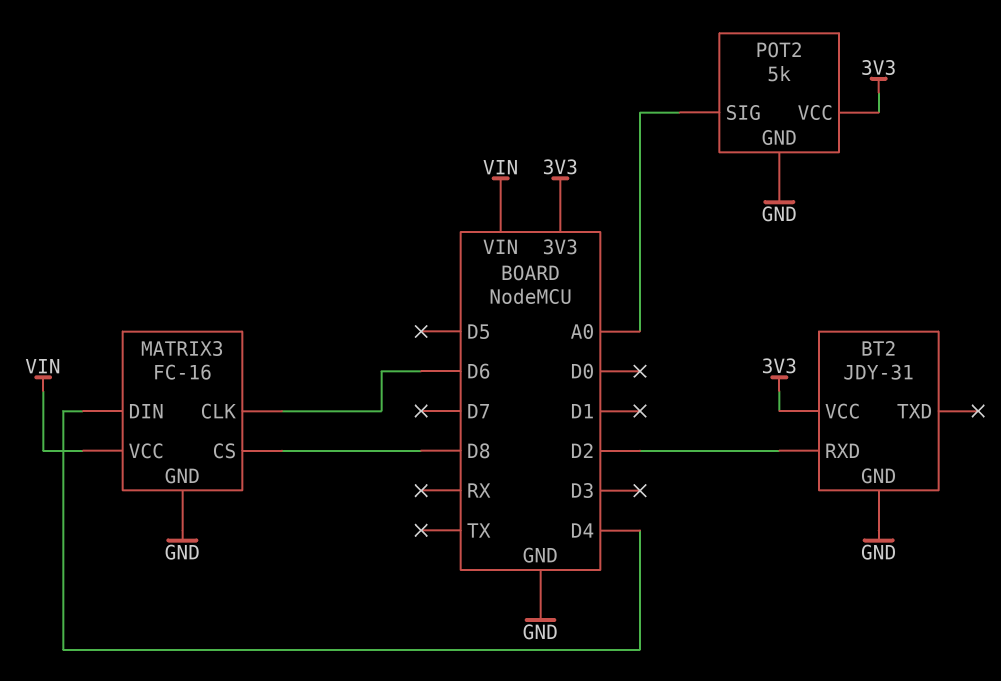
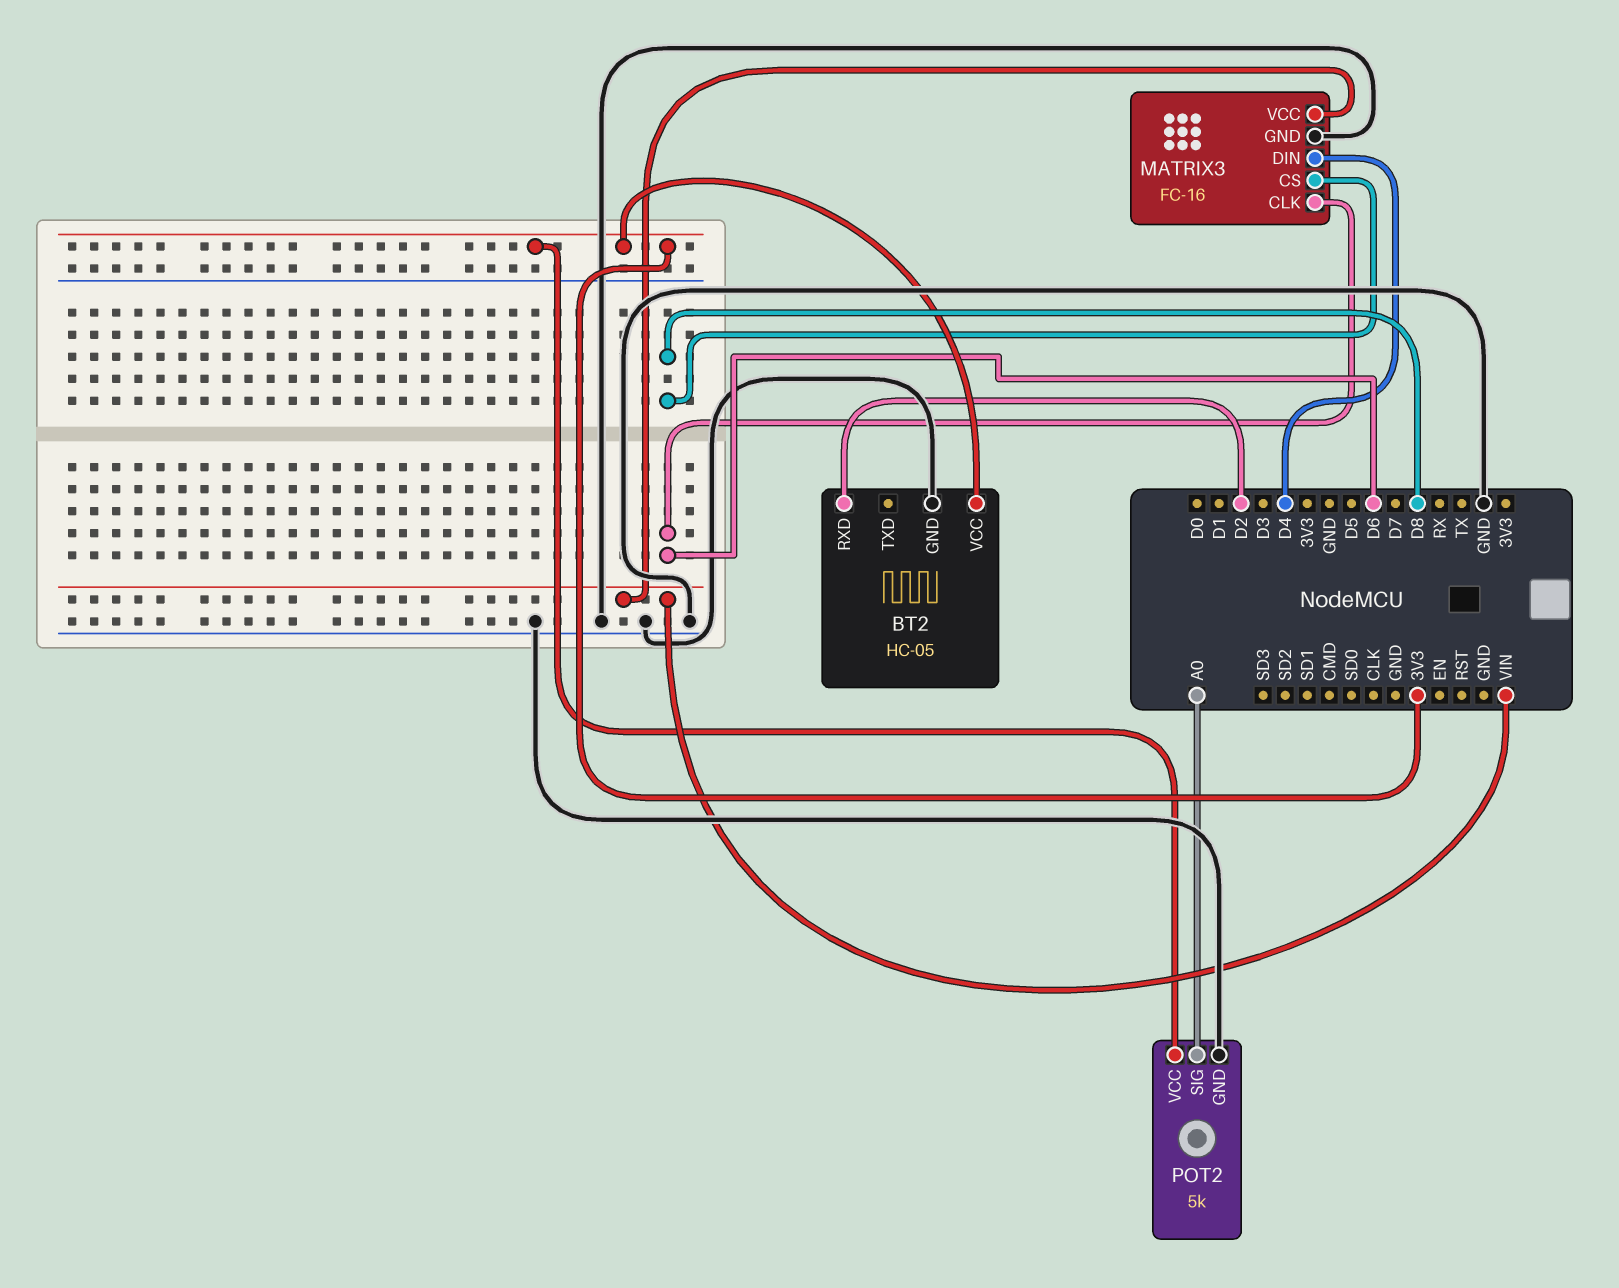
BT2: JDY-31 -> HC-05

